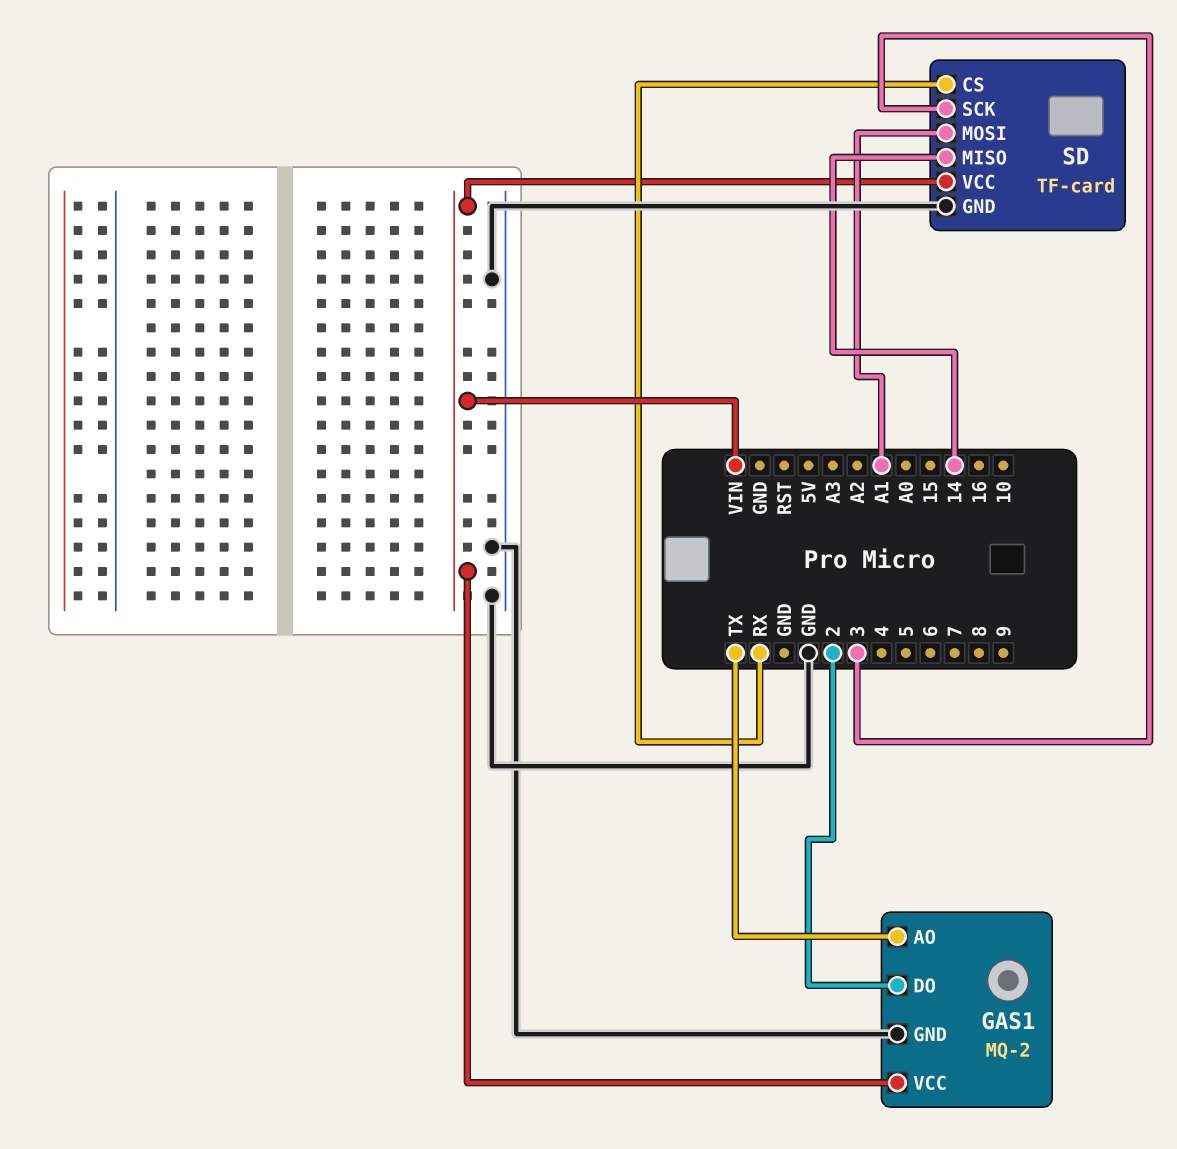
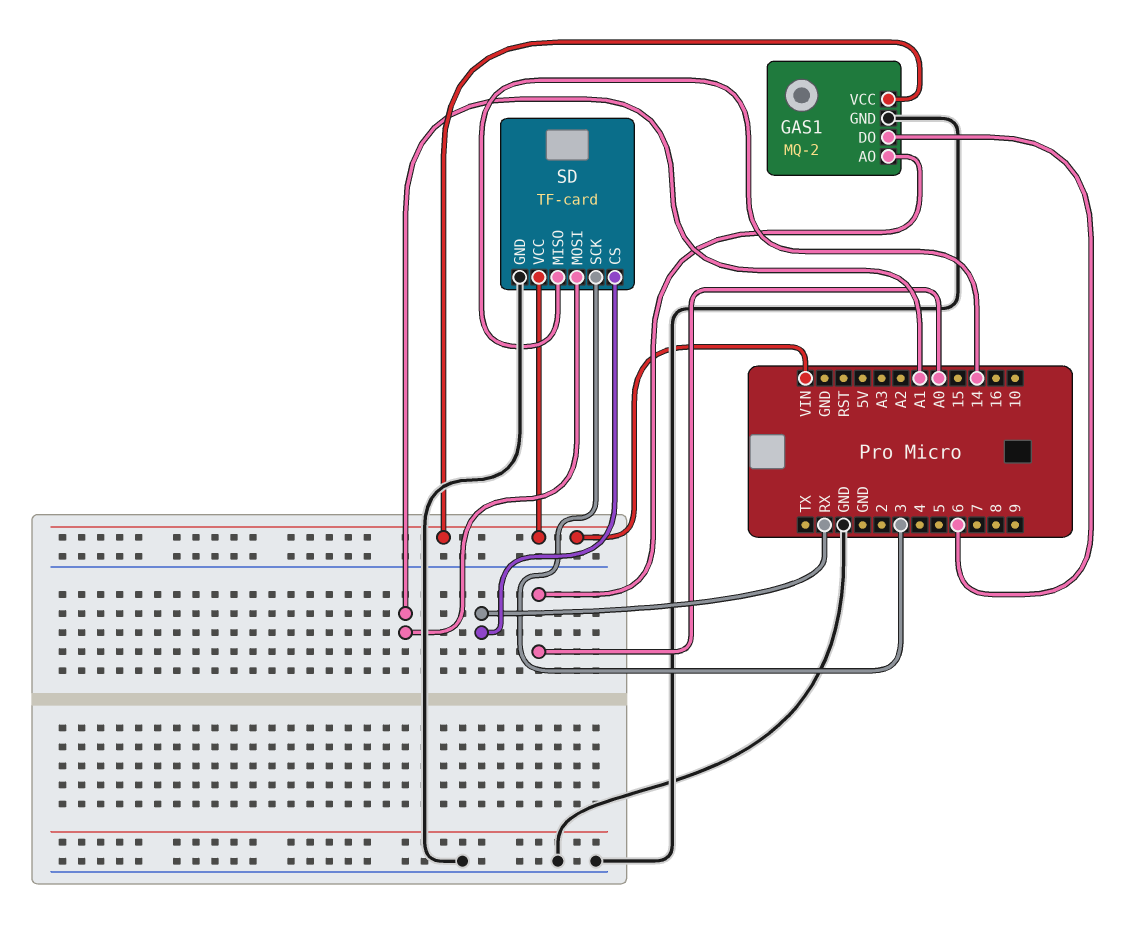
GAS1 pin AO: TX -> A0
GAS1 pin DO: 2 -> 6

